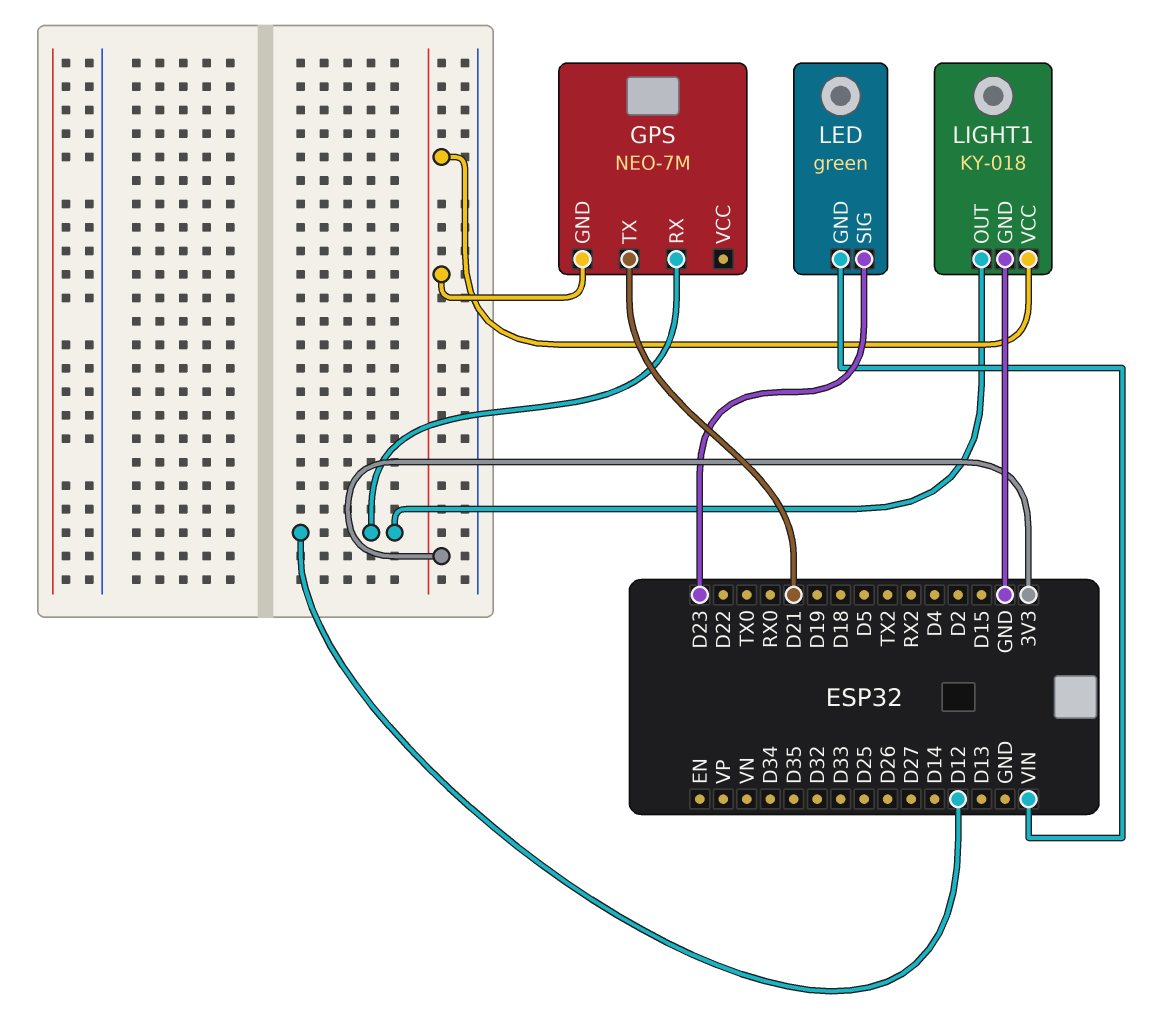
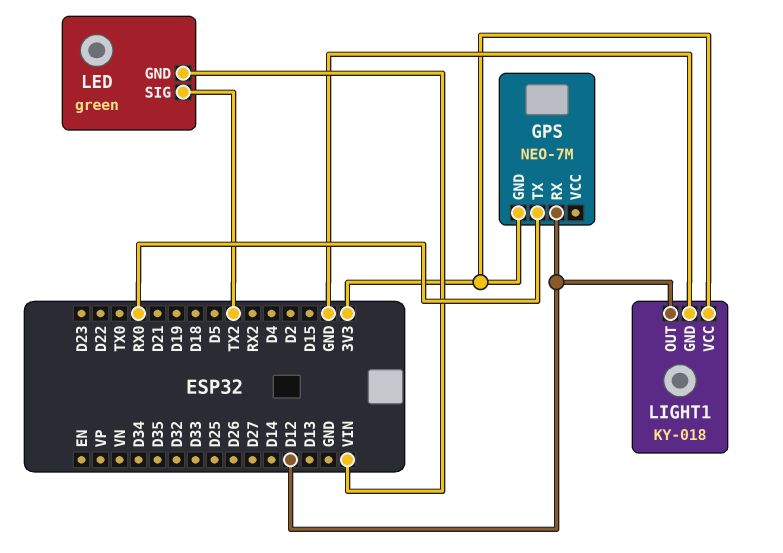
GPS pin TX: D21 -> RX0
LED pin SIG: D23 -> TX2

